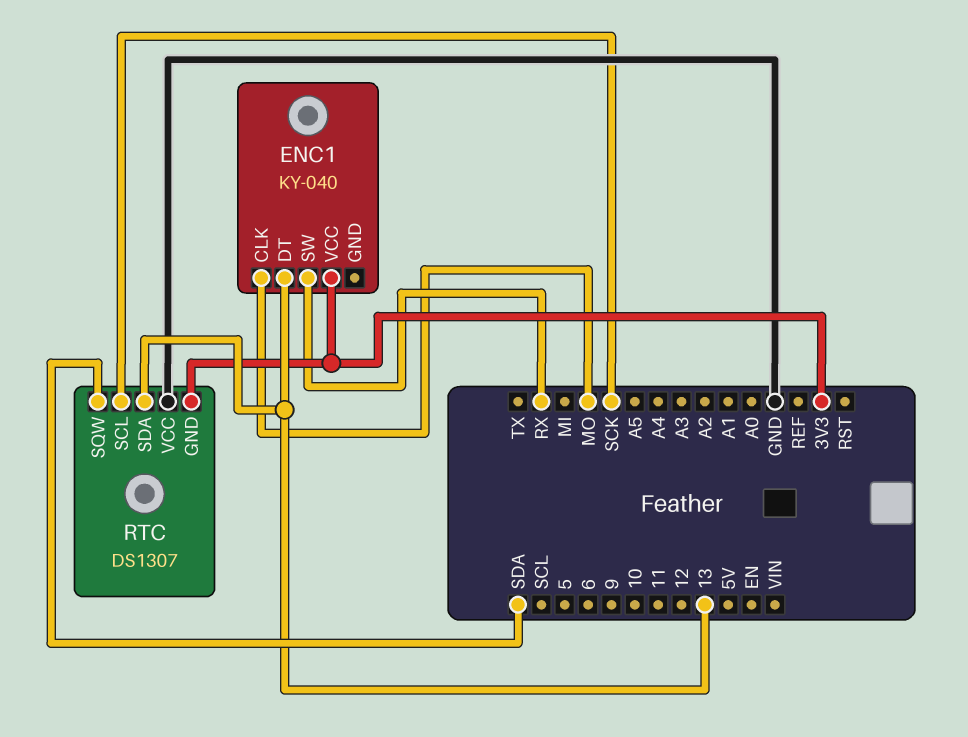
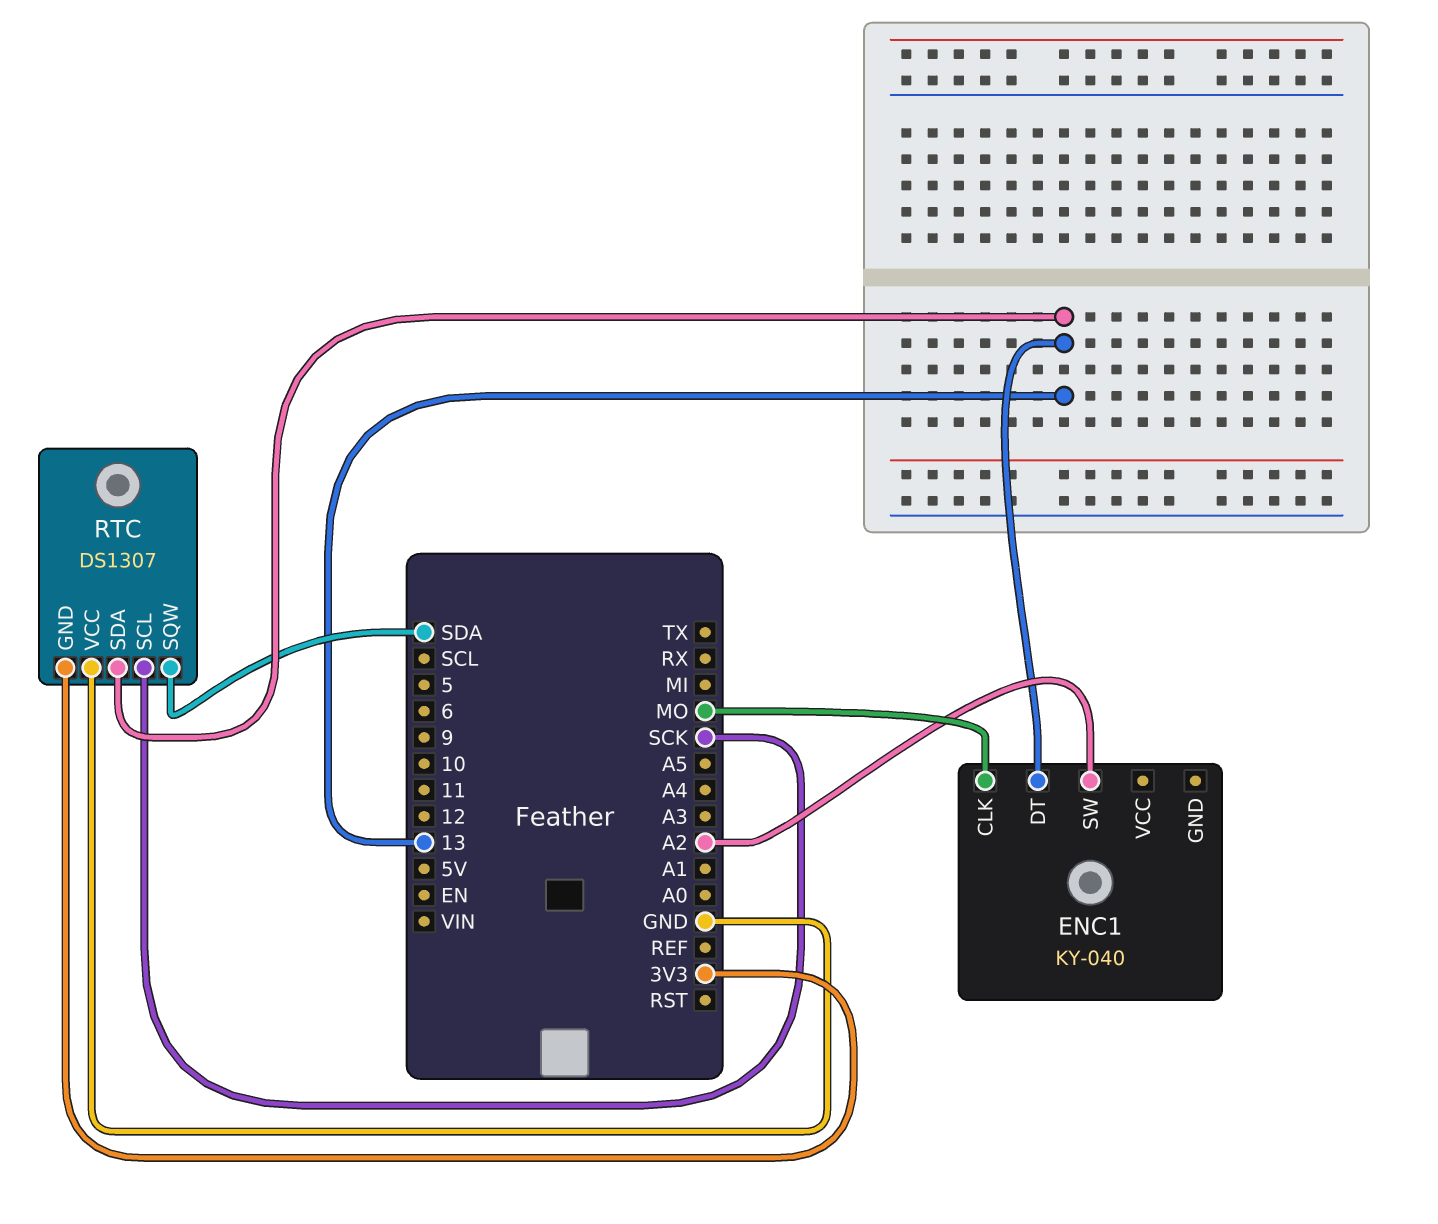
ENC1 pin SW: RX -> A2
ENC1 pin VCC: 3V3 -> none

